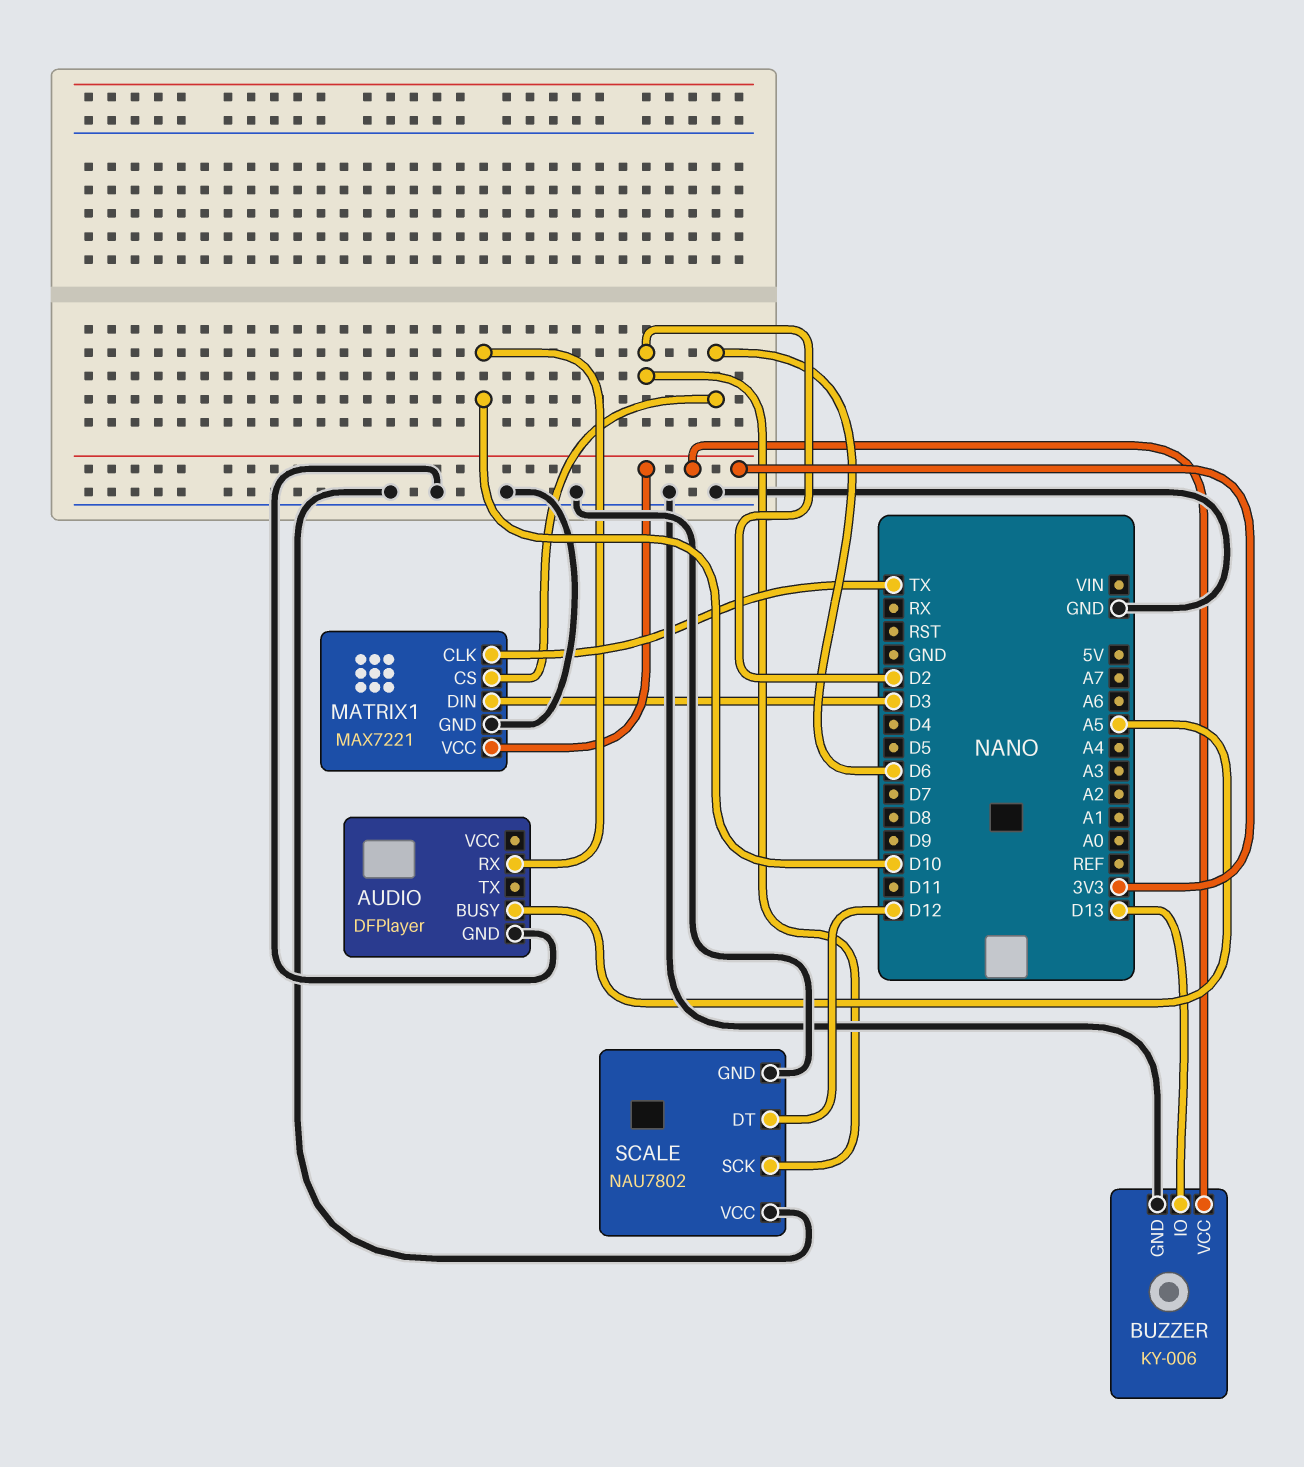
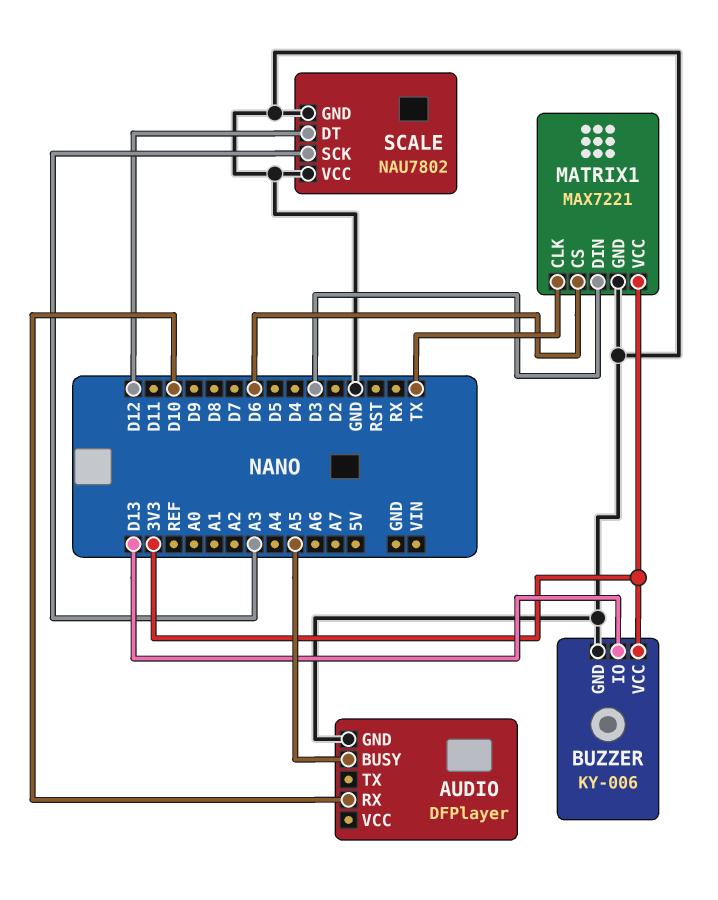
SCALE pin SCK: D2 -> A3

